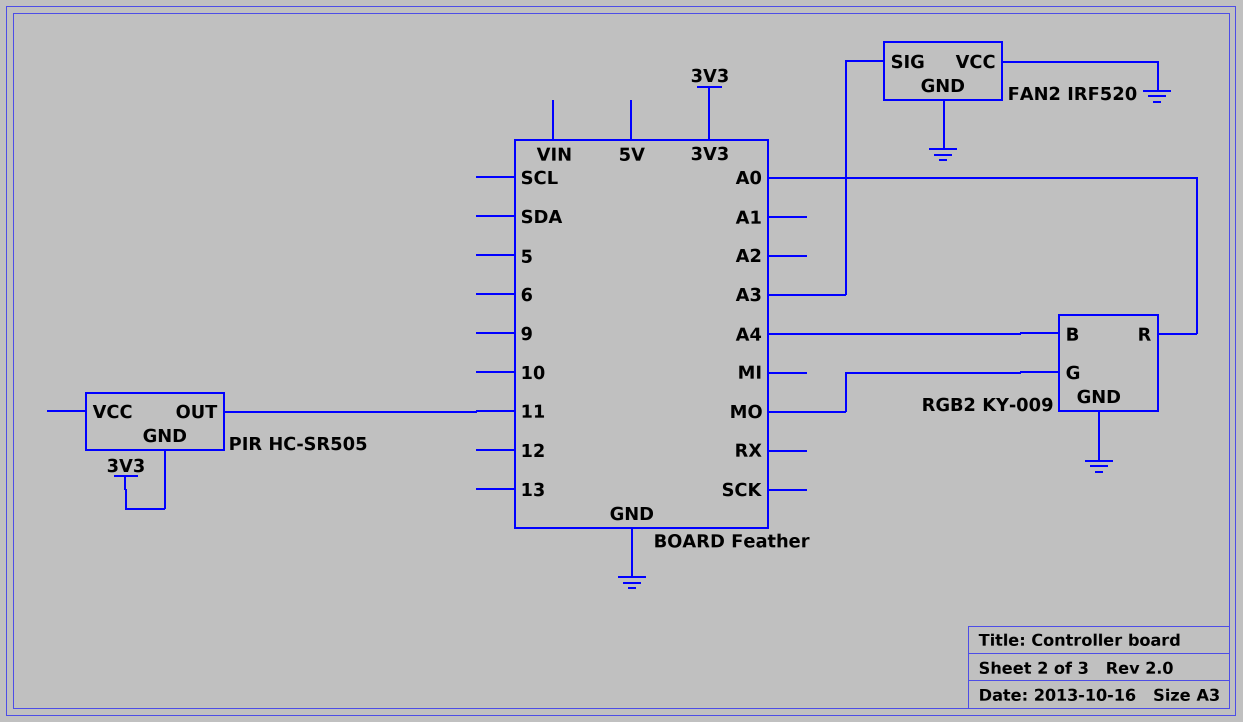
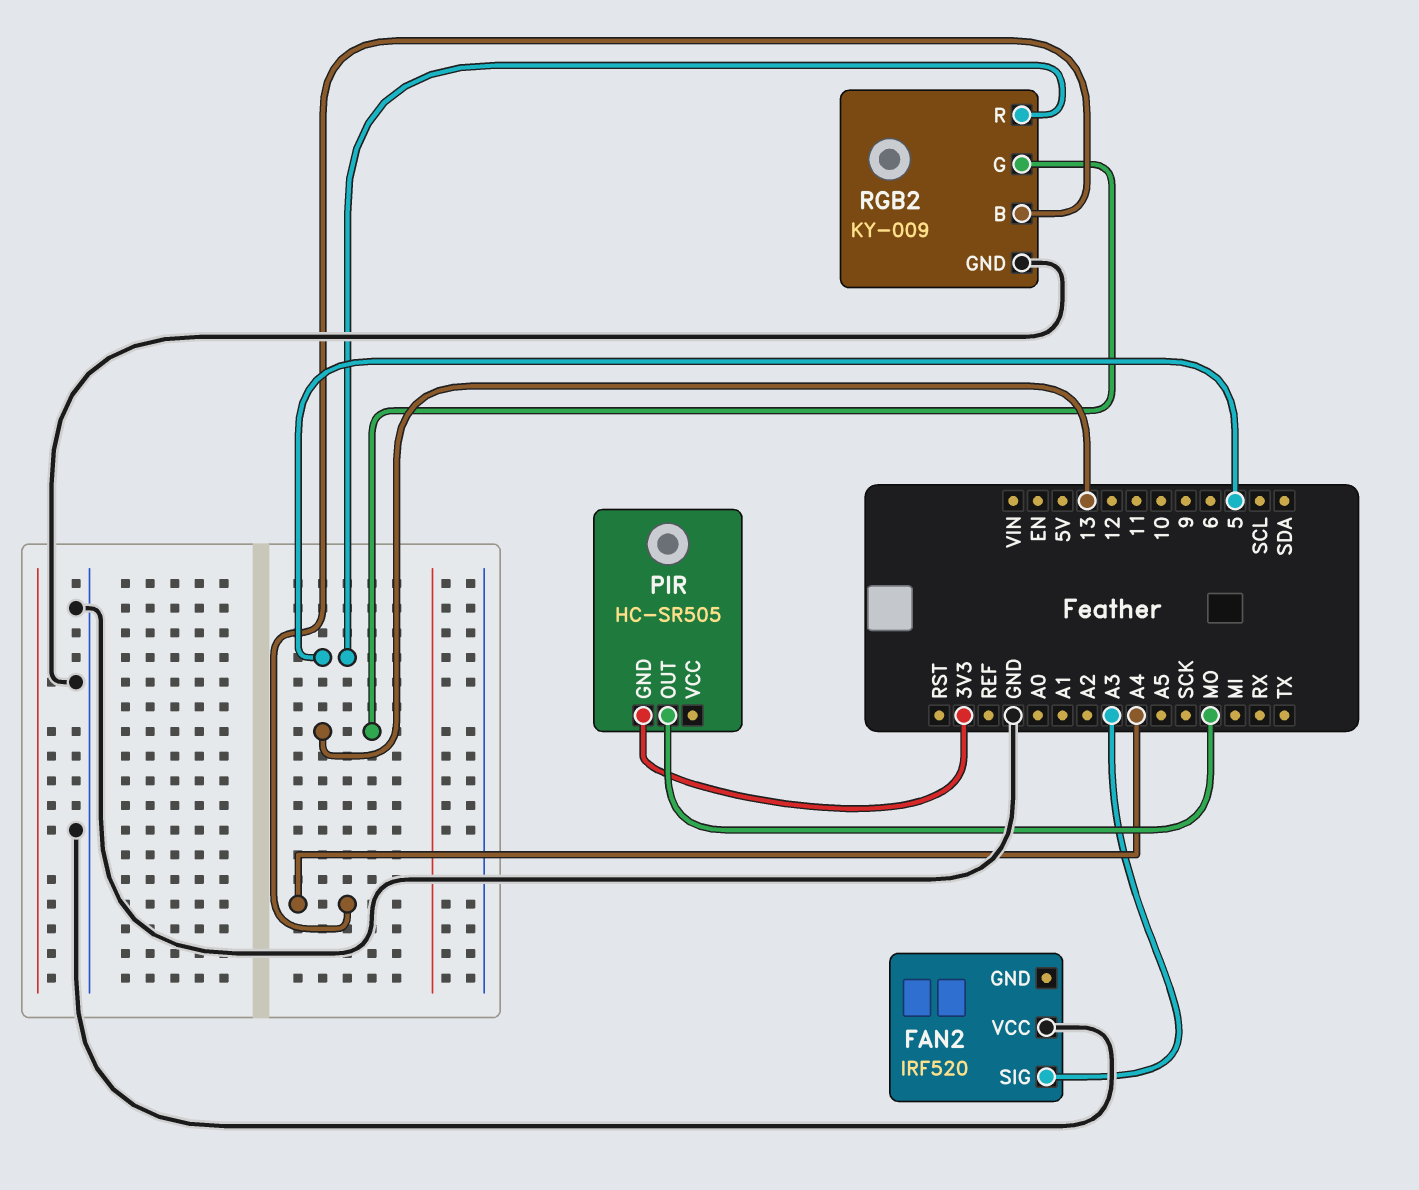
FAN2 pin GND: GND -> none
PIR pin OUT: 11 -> MO
RGB2 pin G: MO -> 13
RGB2 pin R: A0 -> 5

